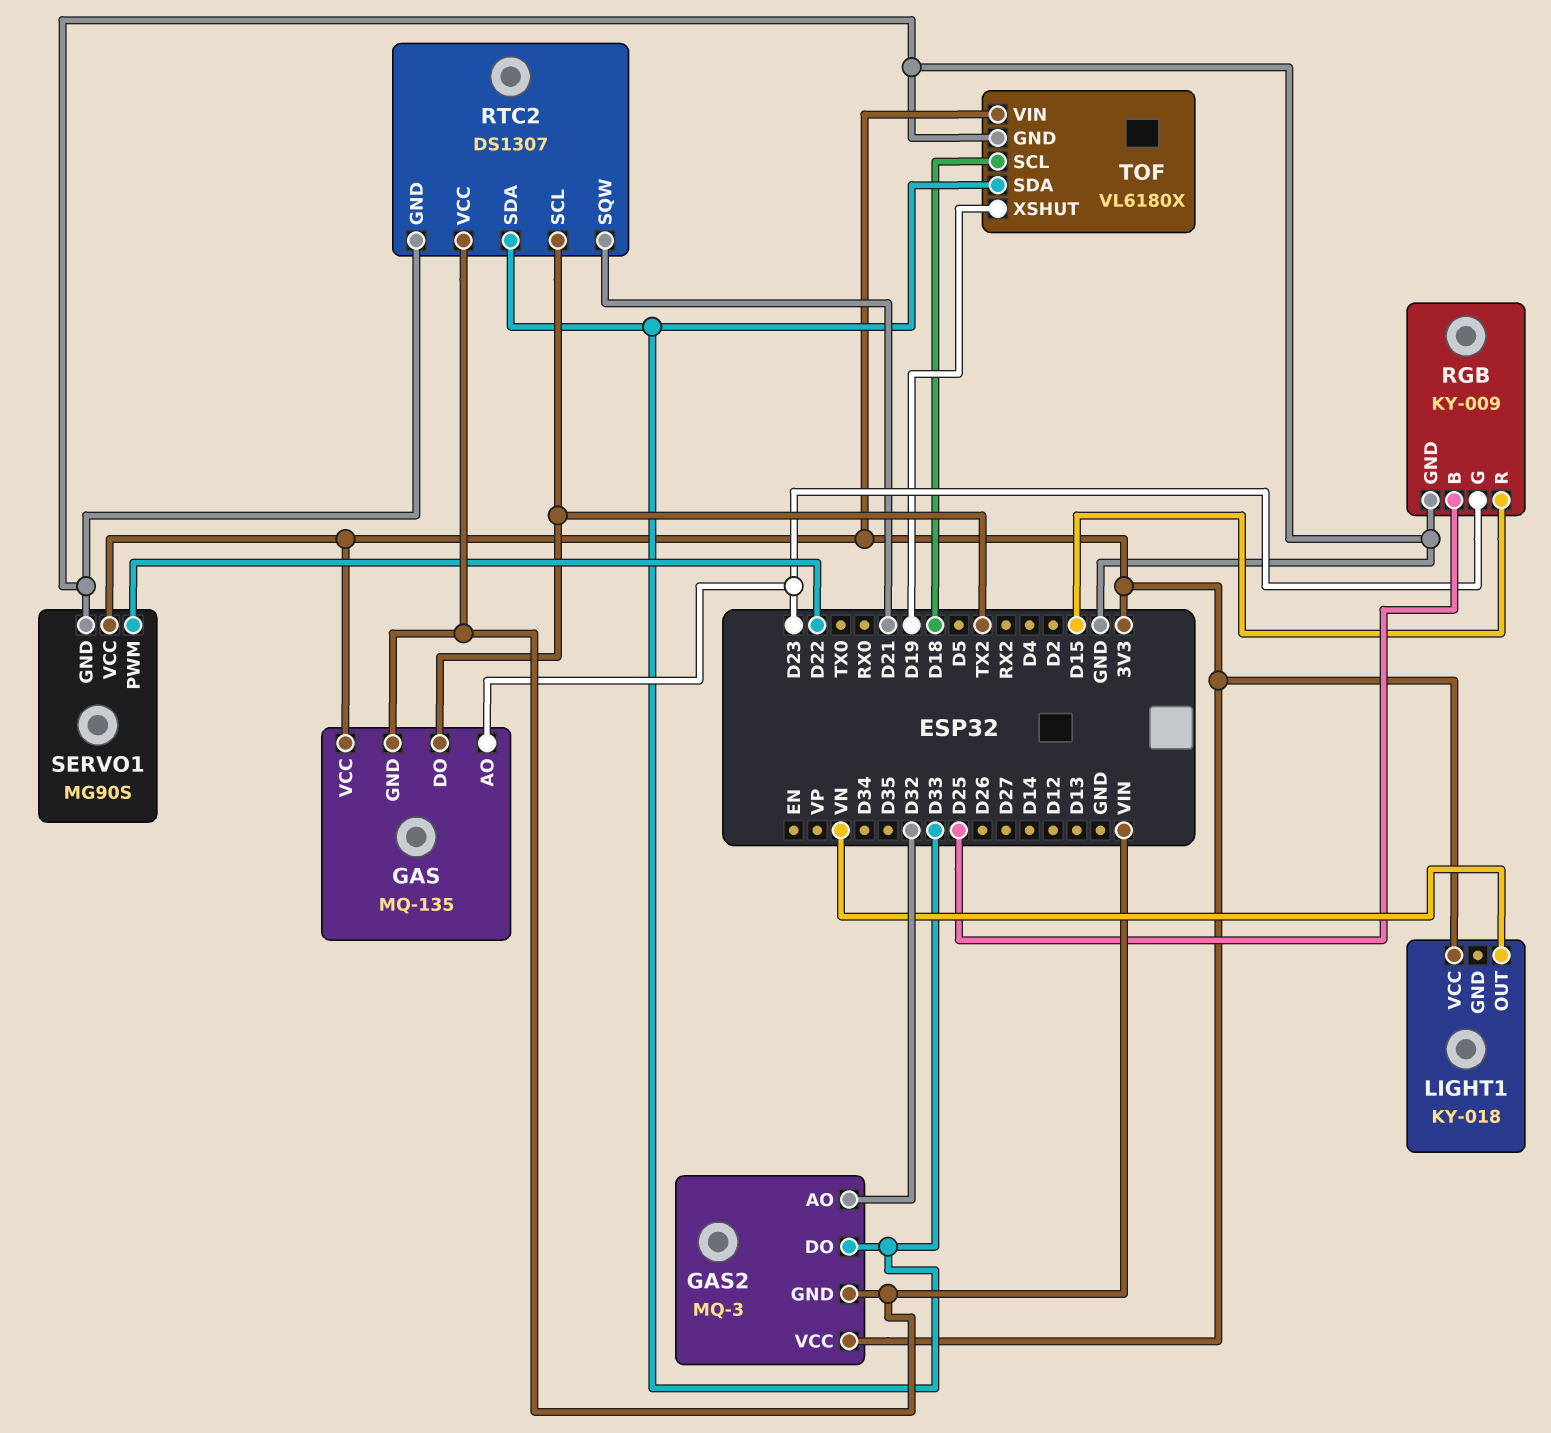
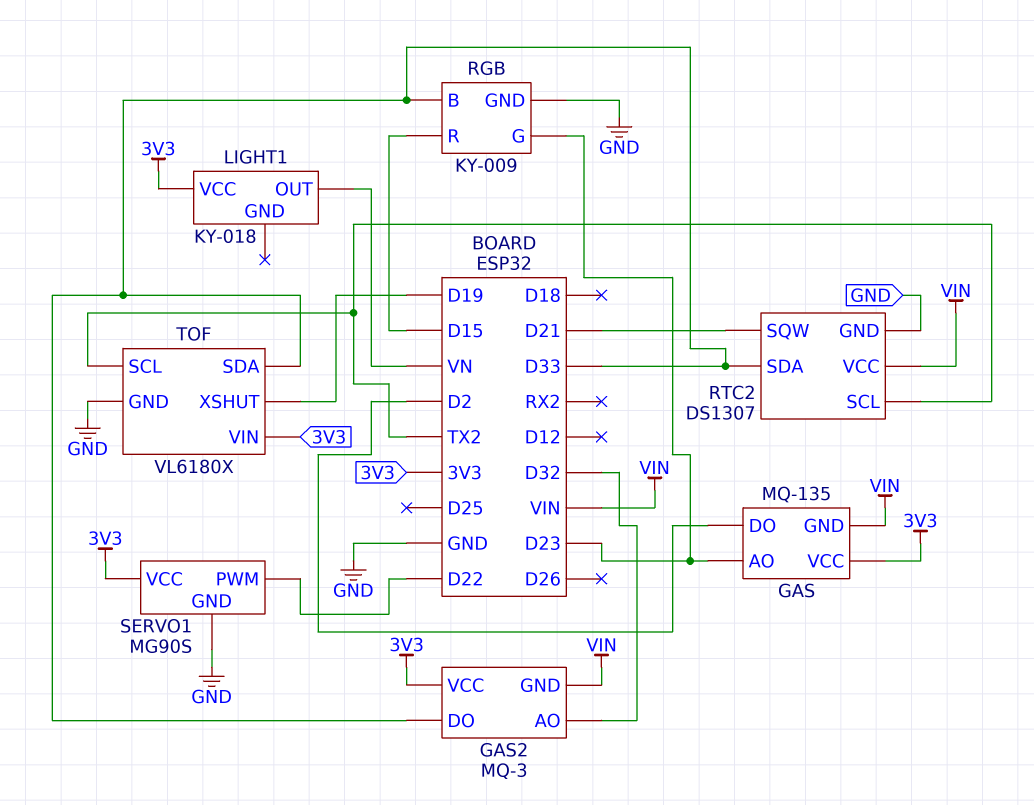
GAS pin DO: TX2 -> D2
RGB pin B: D25 -> D33
TOF pin SCL: D18 -> TX2

